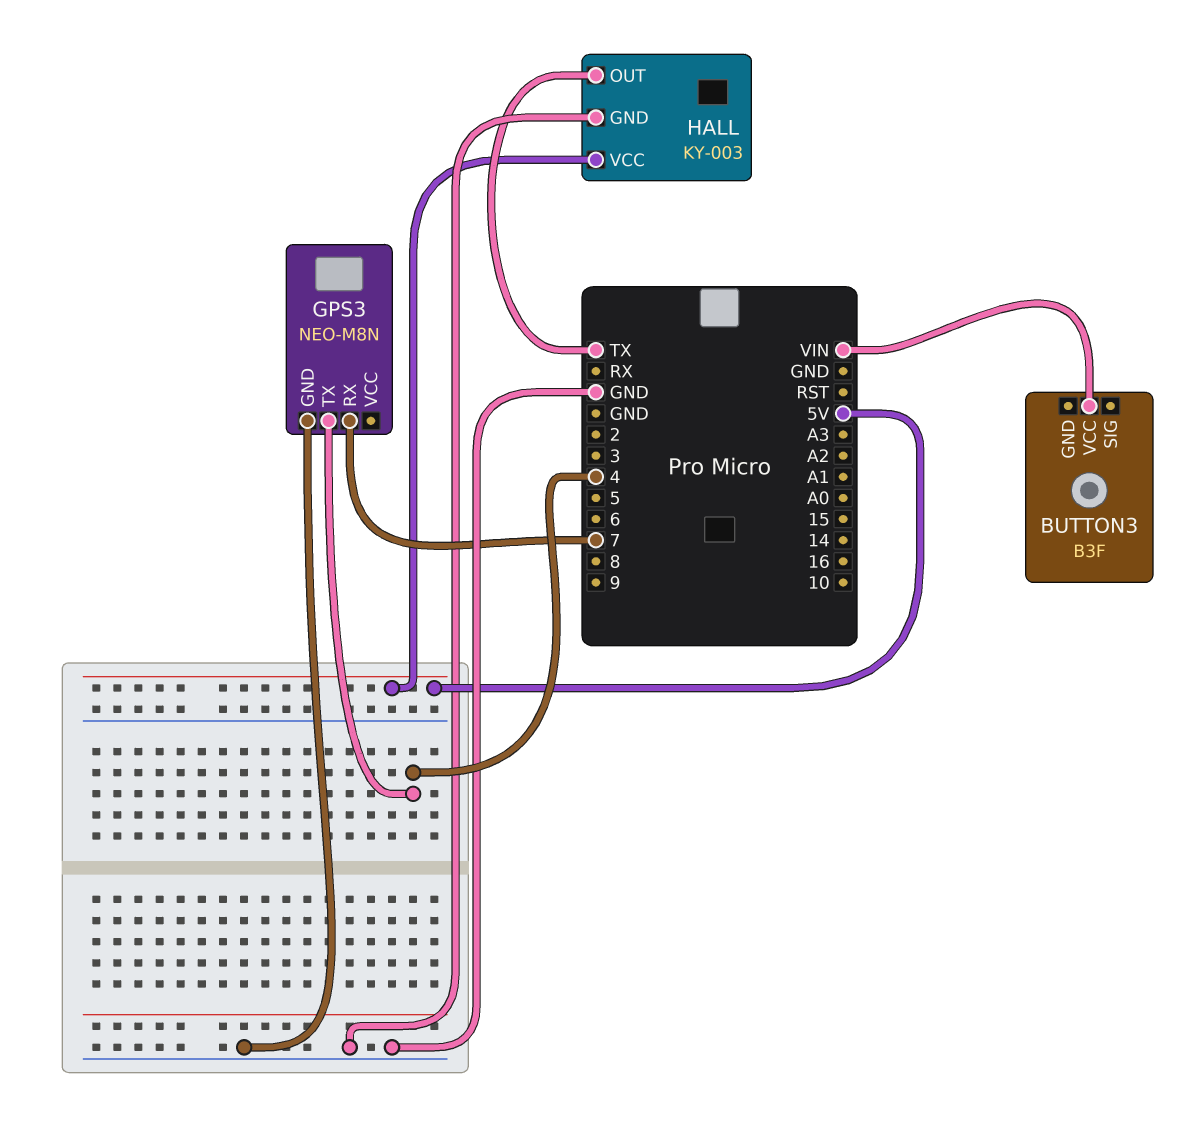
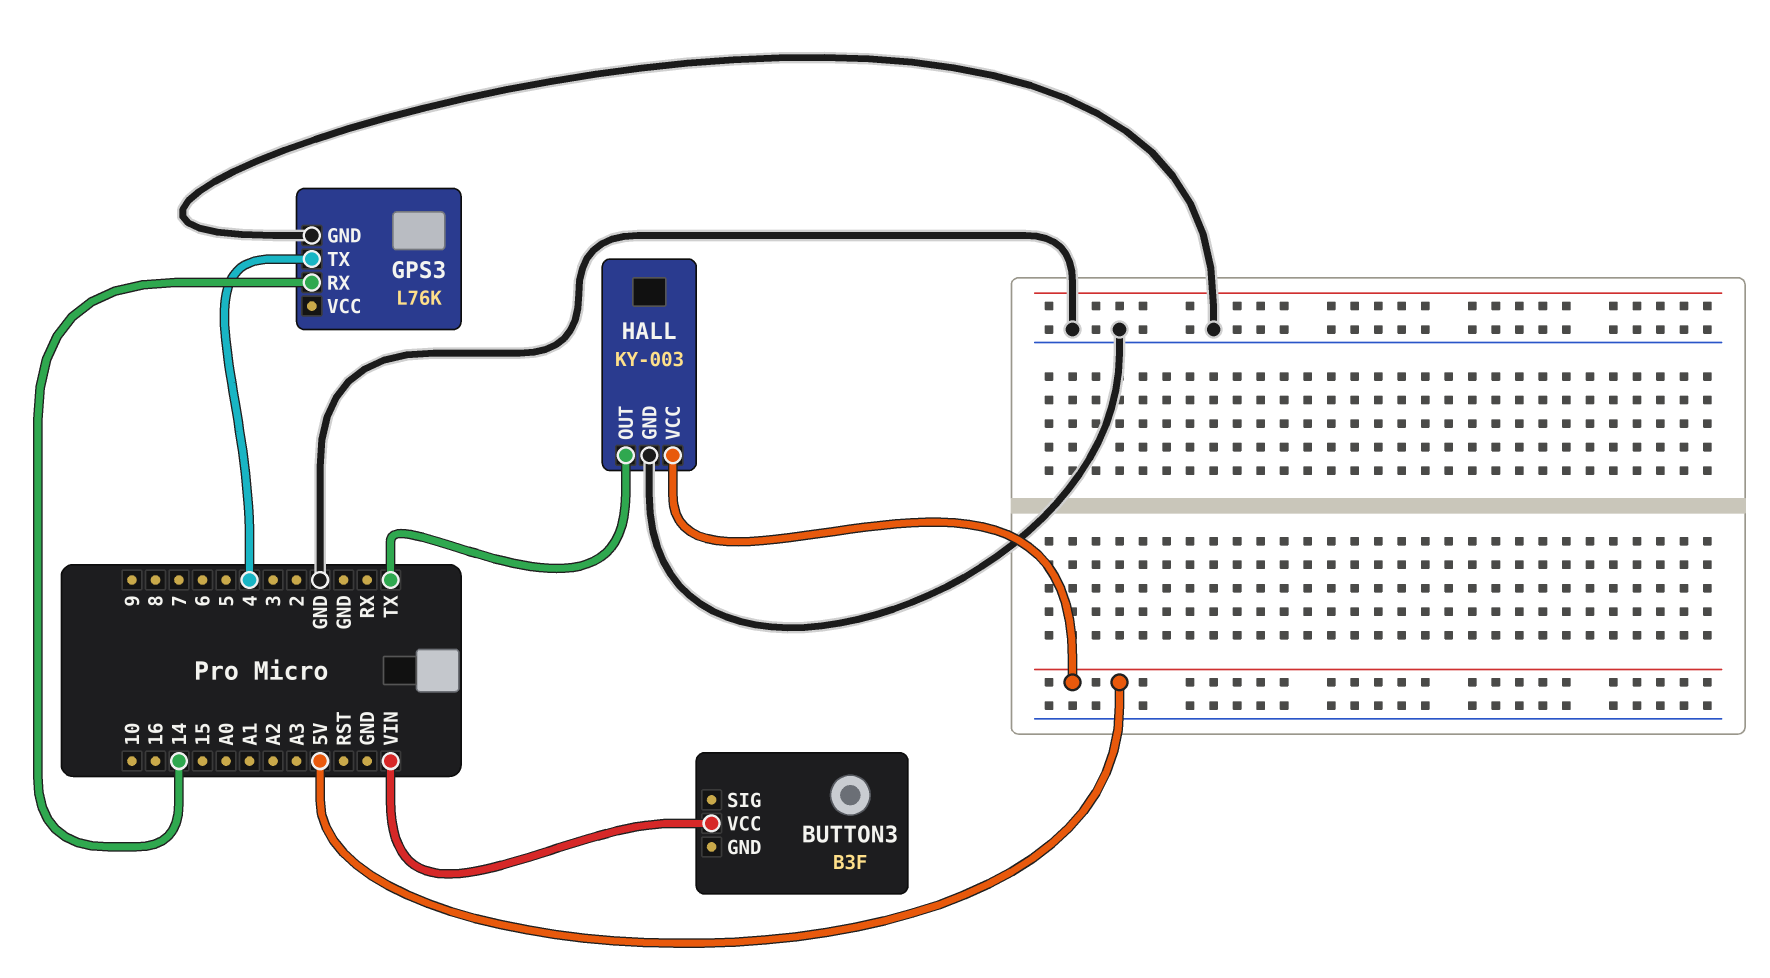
GPS3: NEO-M8N -> L76K
GPS3 pin RX: 7 -> 14

